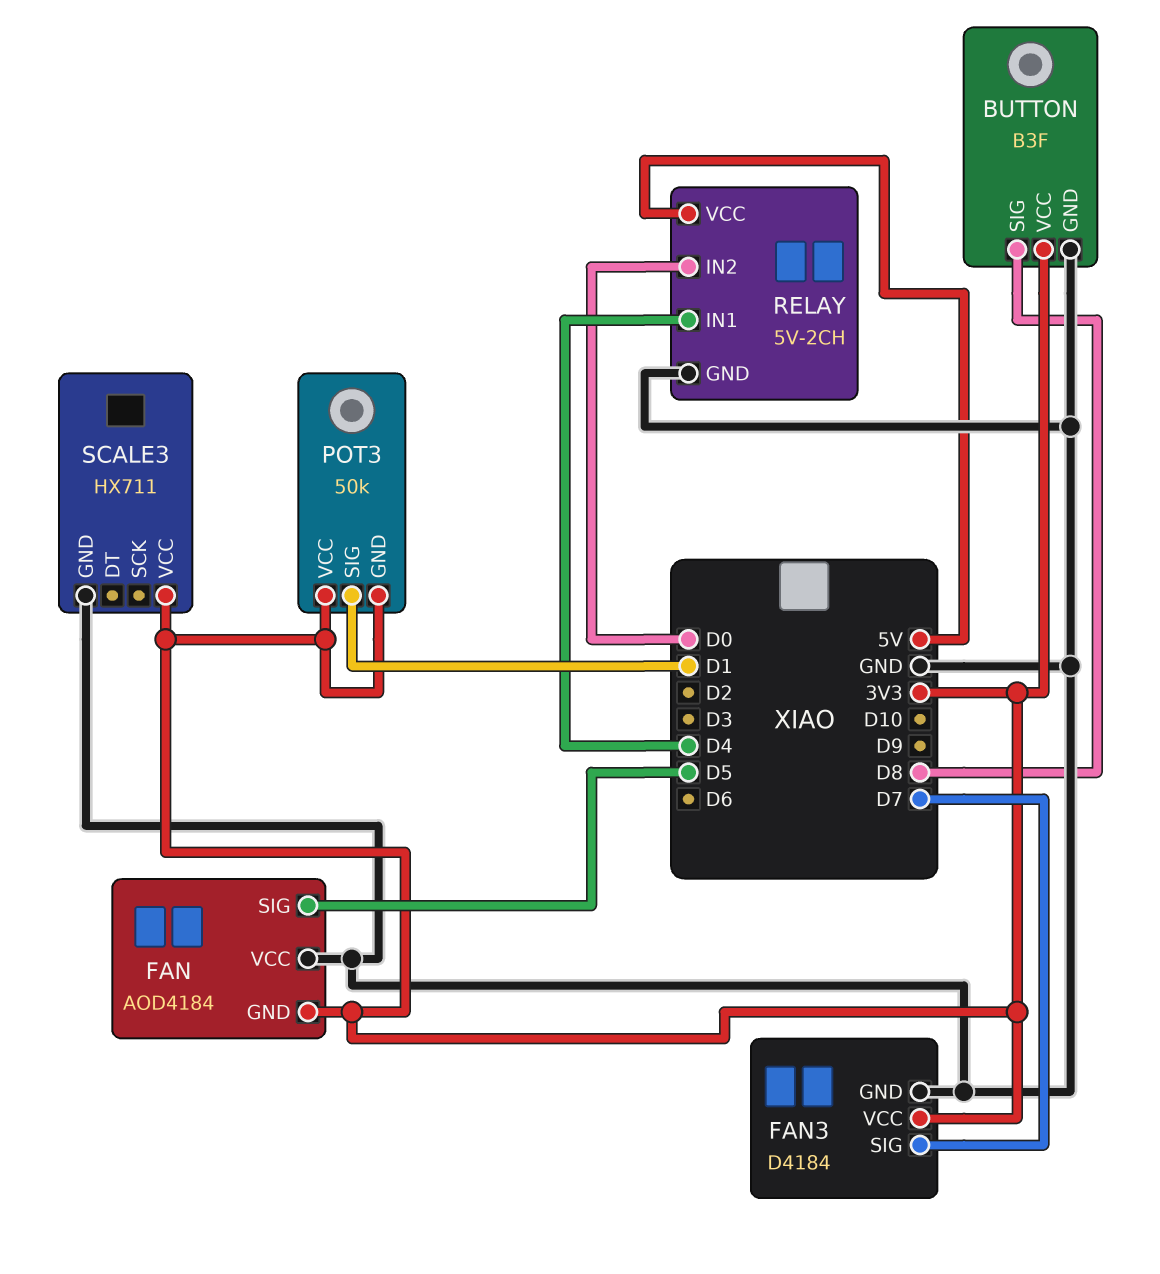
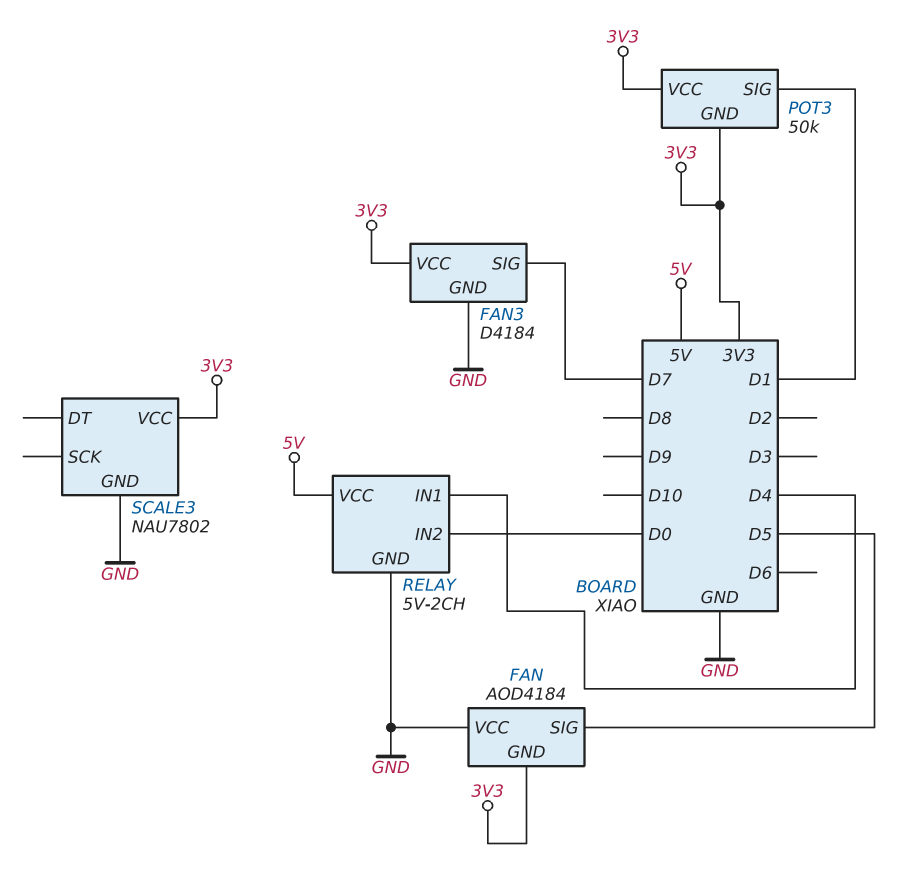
BUTTON: B3F -> none
BUTTON pin GND: GND -> none
BUTTON pin SIG: D8 -> none
BUTTON pin VCC: 3V3 -> none
SCALE3: HX711 -> NAU7802

